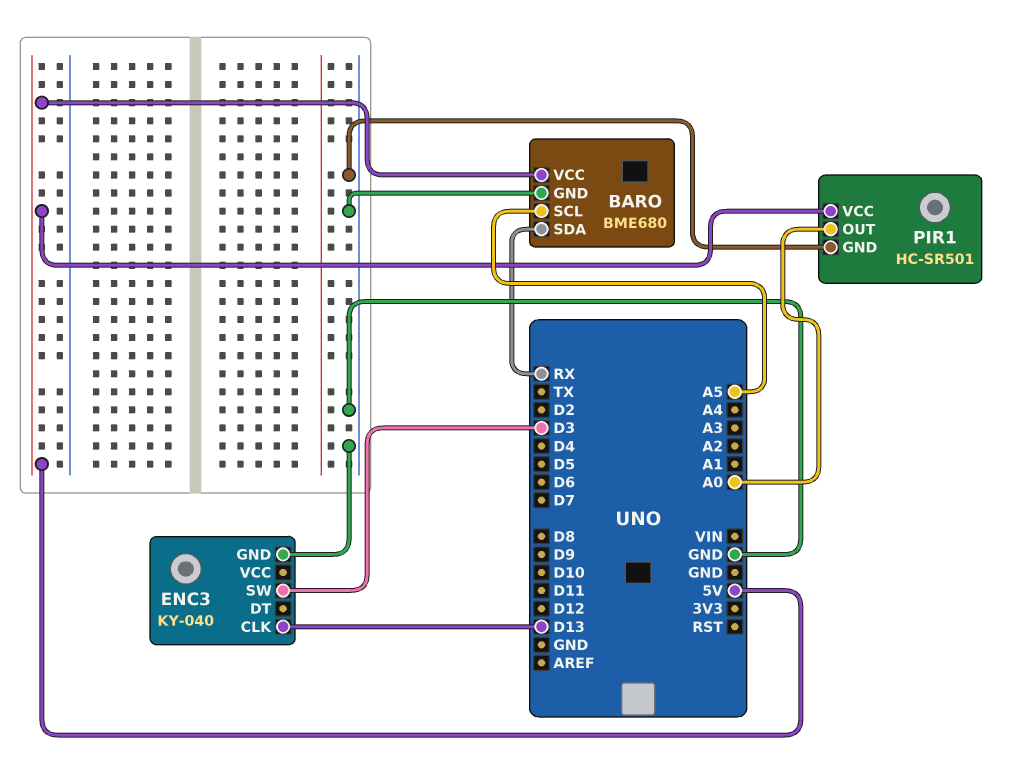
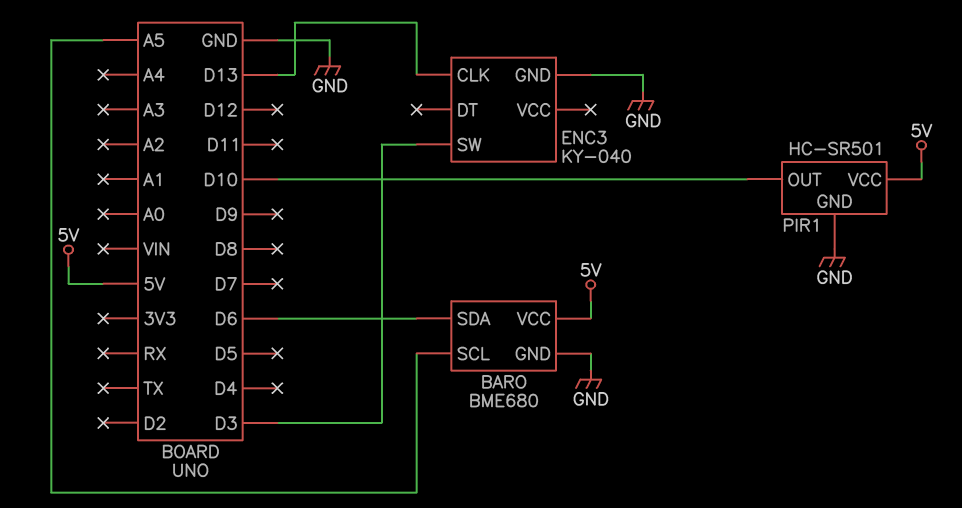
BARO pin SDA: RX -> D6
PIR1 pin OUT: A0 -> D10

